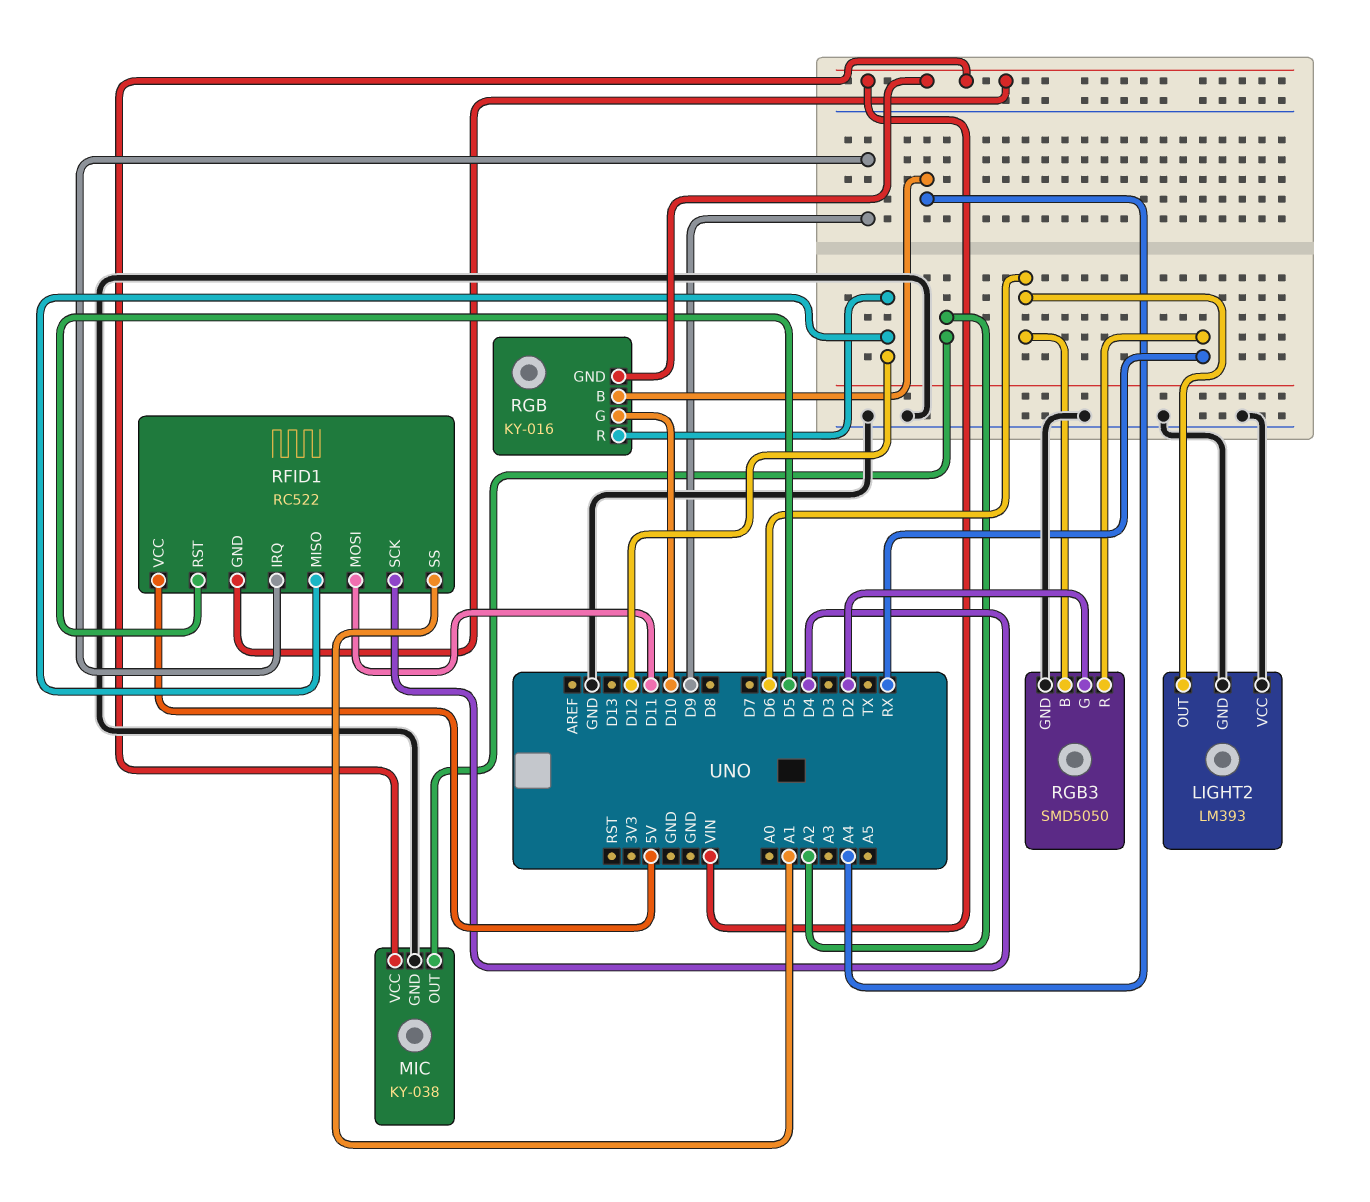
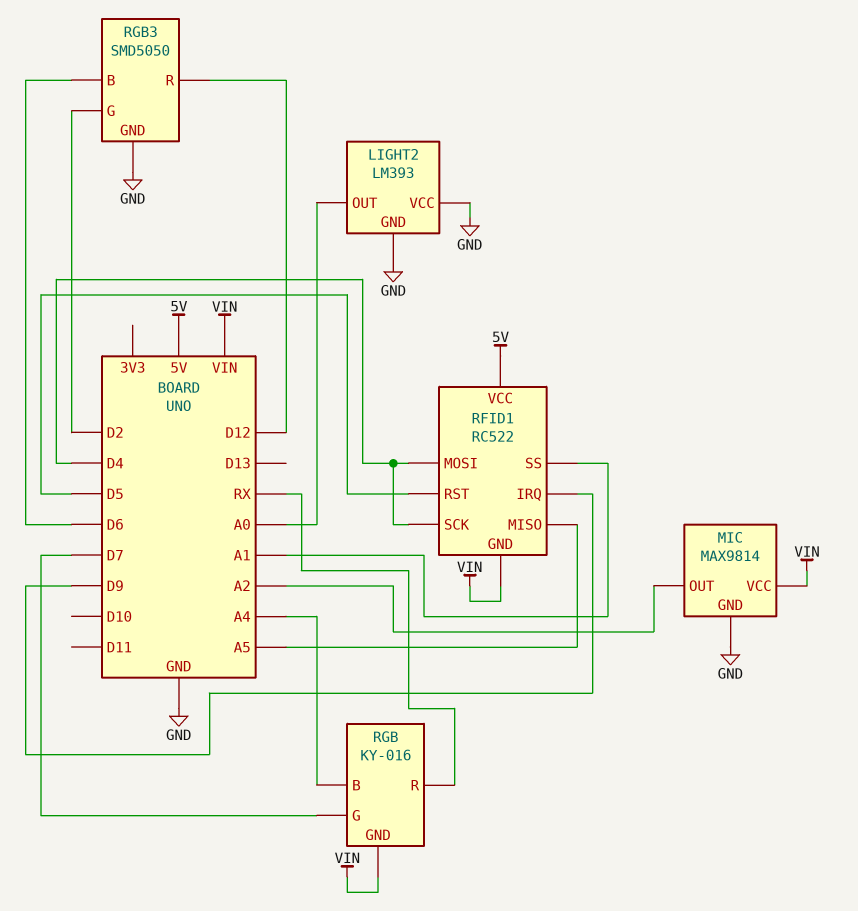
LIGHT2 pin OUT: D6 -> A0
MIC: KY-038 -> MAX9814
RFID1 pin MISO: D12 -> A5
RFID1 pin MOSI: D11 -> D4
RGB pin G: D10 -> D7
RGB pin R: D12 -> RX
RGB3 pin R: RX -> D12

